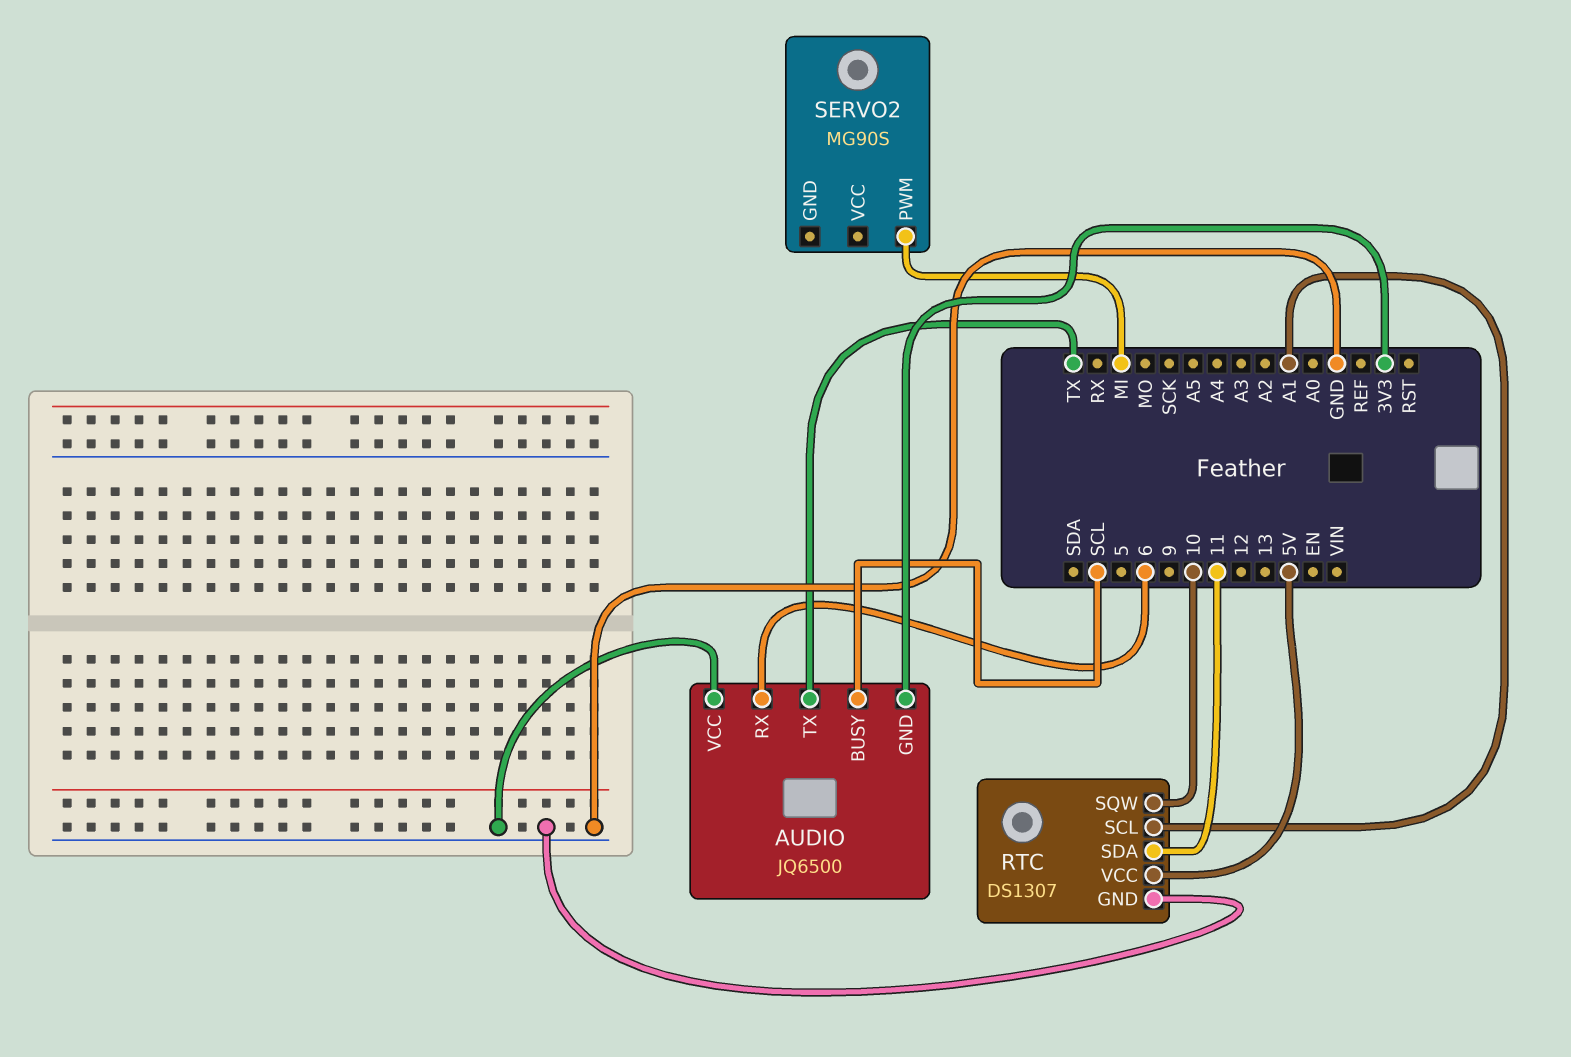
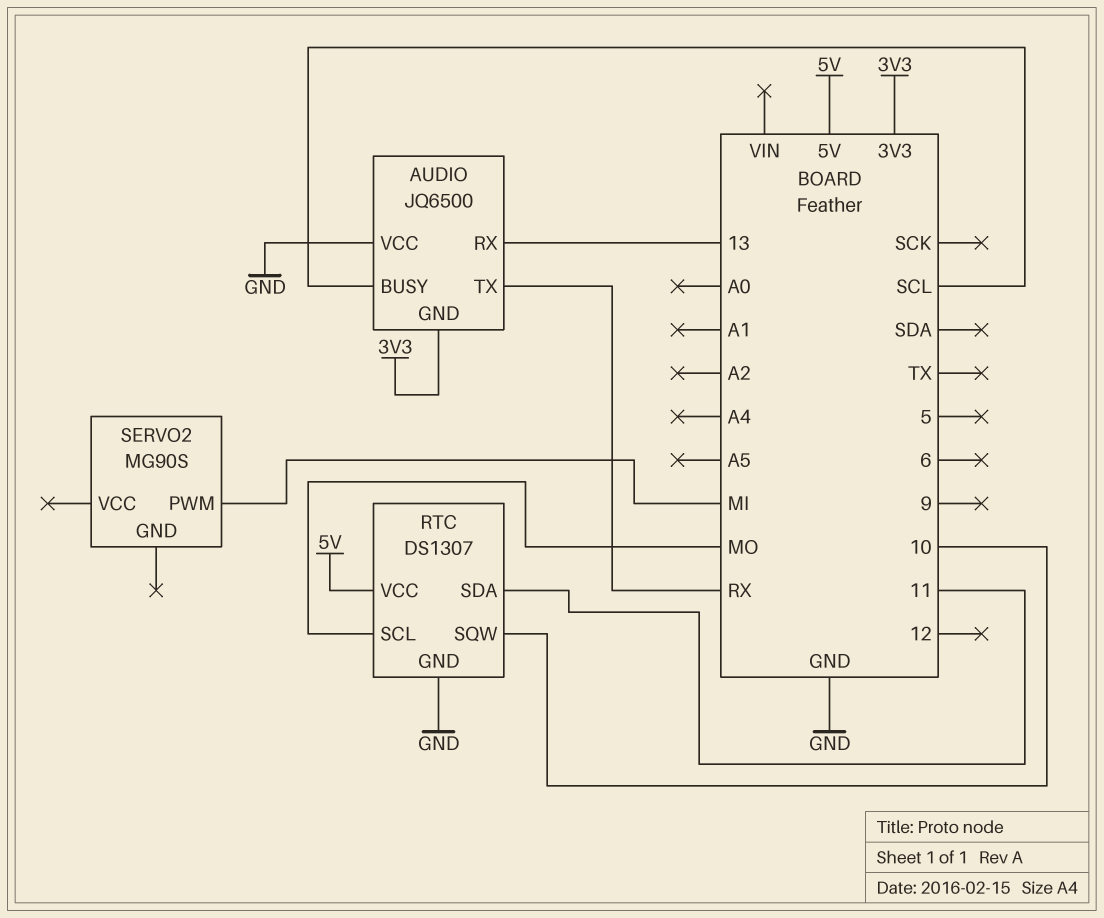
AUDIO pin RX: 6 -> 13
AUDIO pin TX: TX -> RX
RTC pin SCL: A1 -> MO

